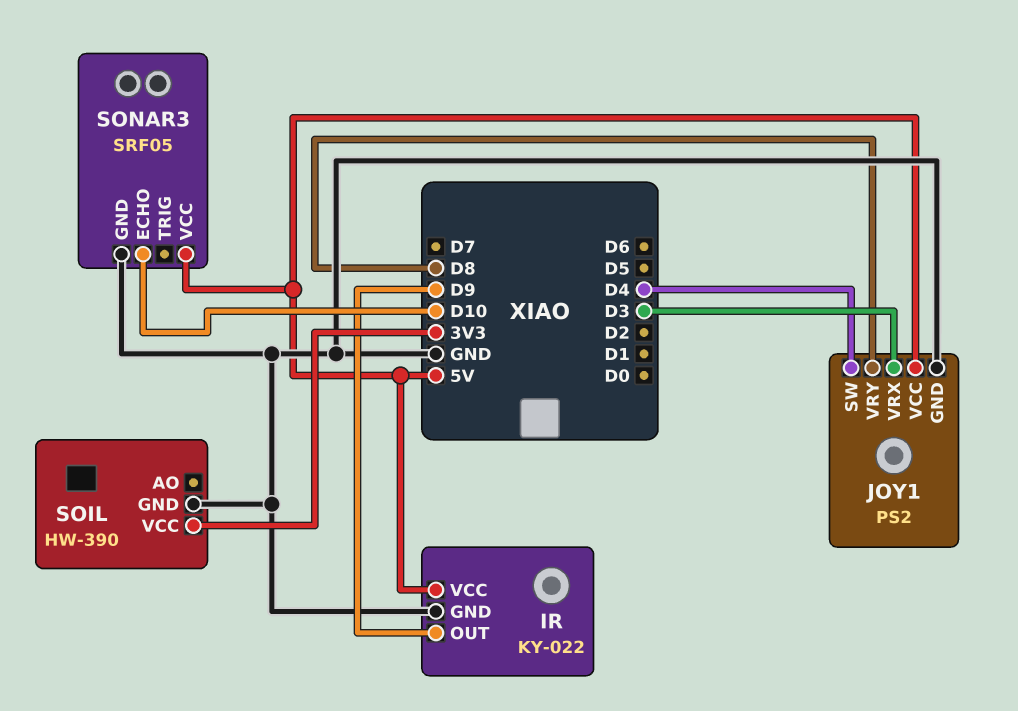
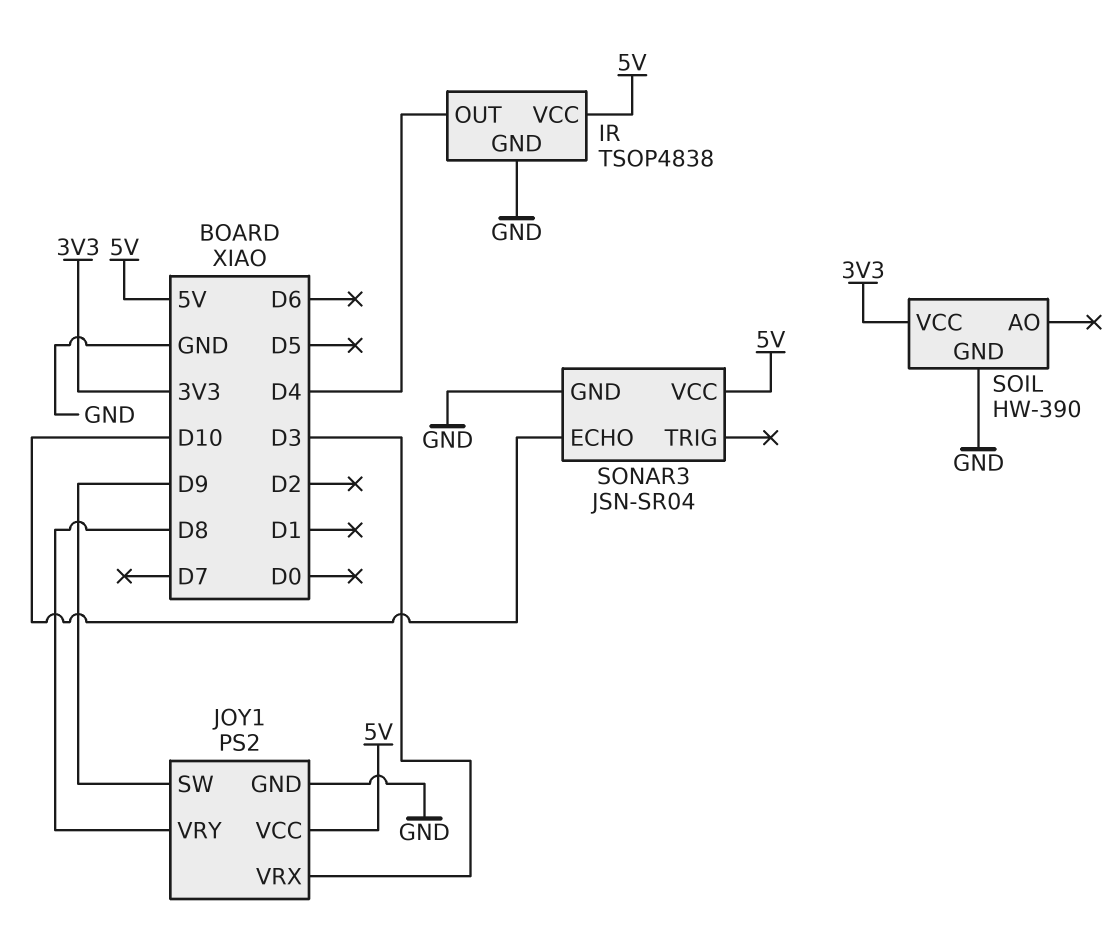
IR: KY-022 -> TSOP4838
IR pin OUT: D9 -> D4
JOY1 pin SW: D4 -> D9
SONAR3: SRF05 -> JSN-SR04

